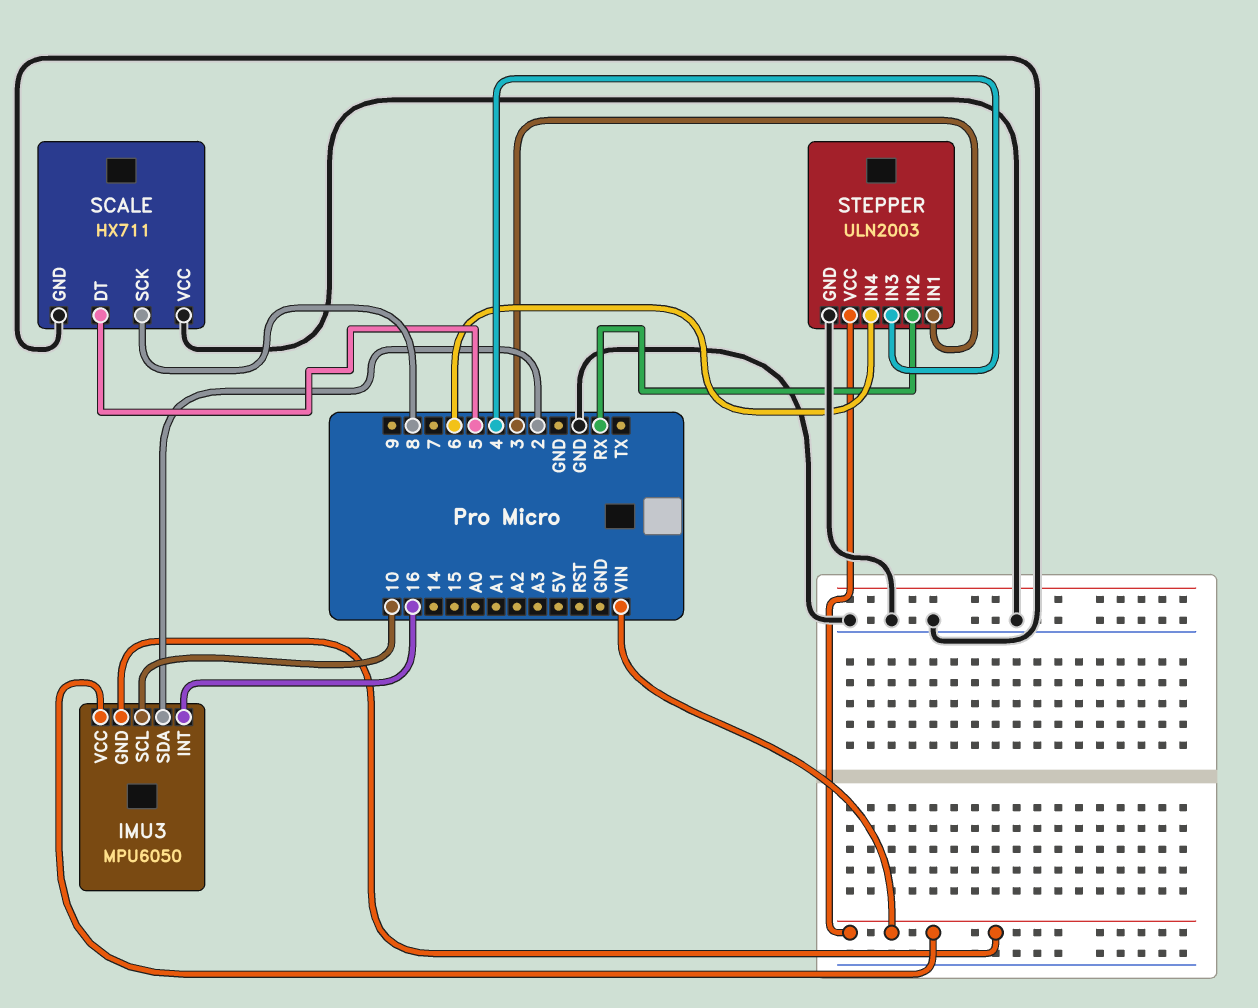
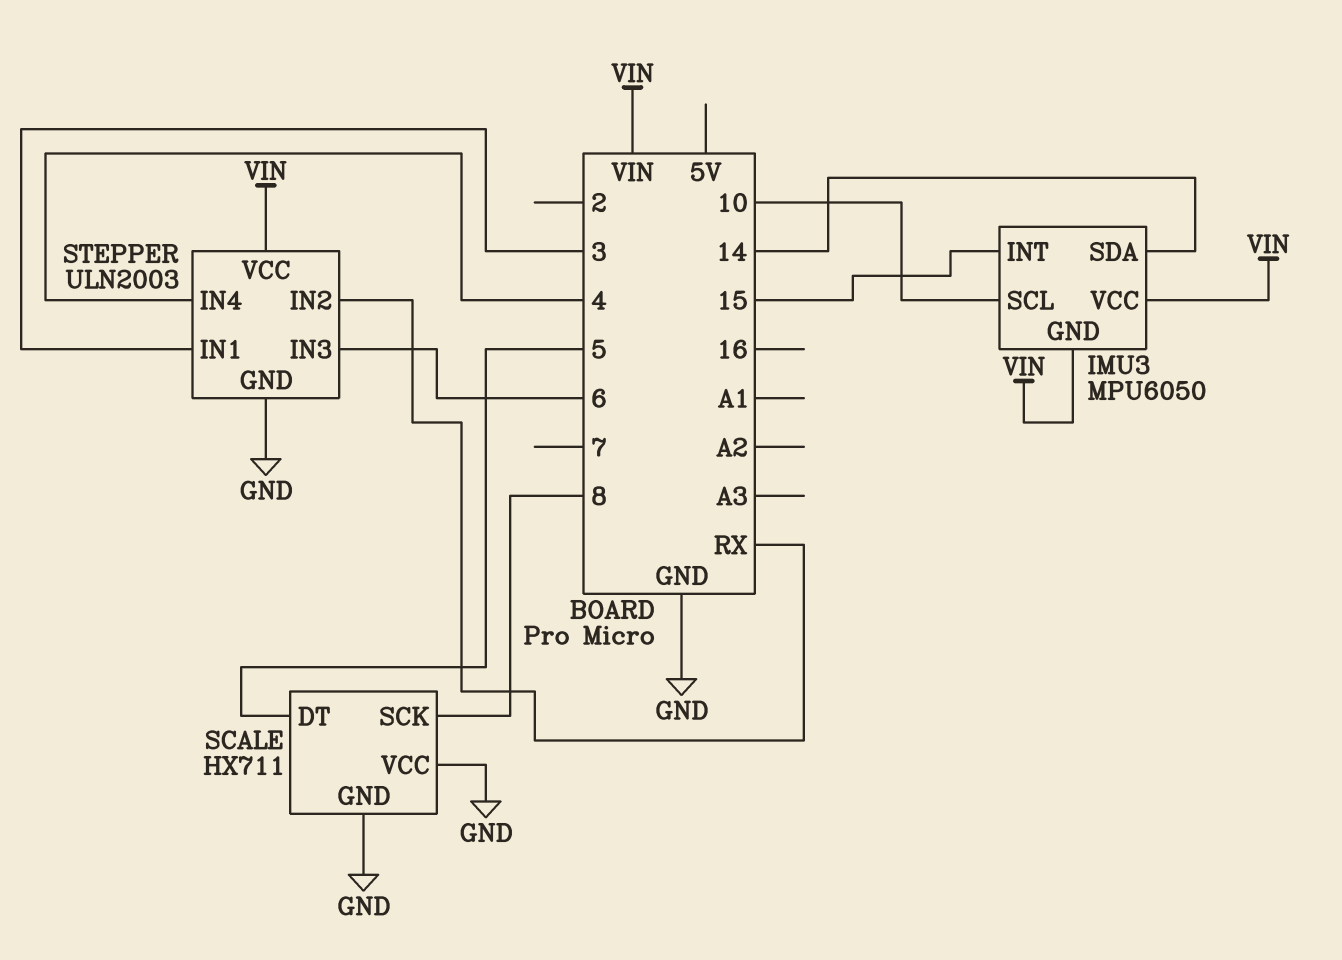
IMU3 pin INT: 16 -> 15
IMU3 pin SDA: 2 -> 14
STEPPER pin IN3: 4 -> 6
STEPPER pin IN4: 6 -> 4

